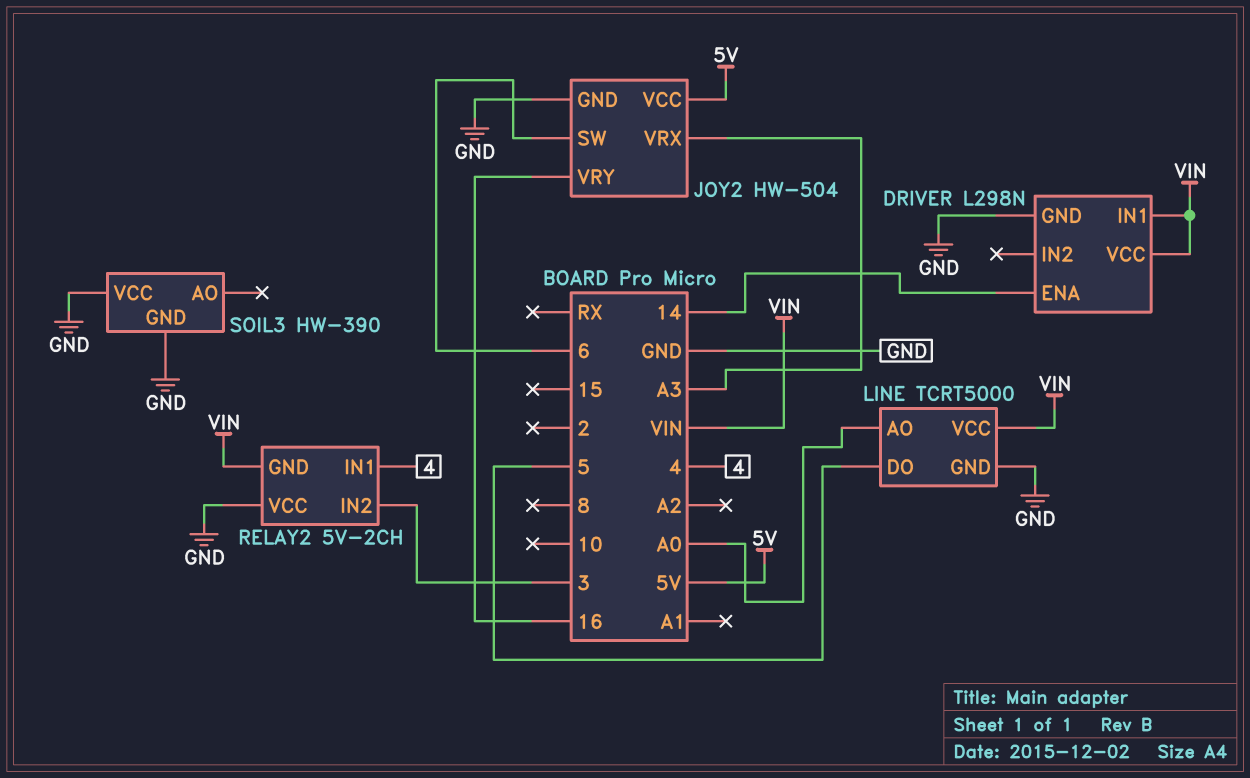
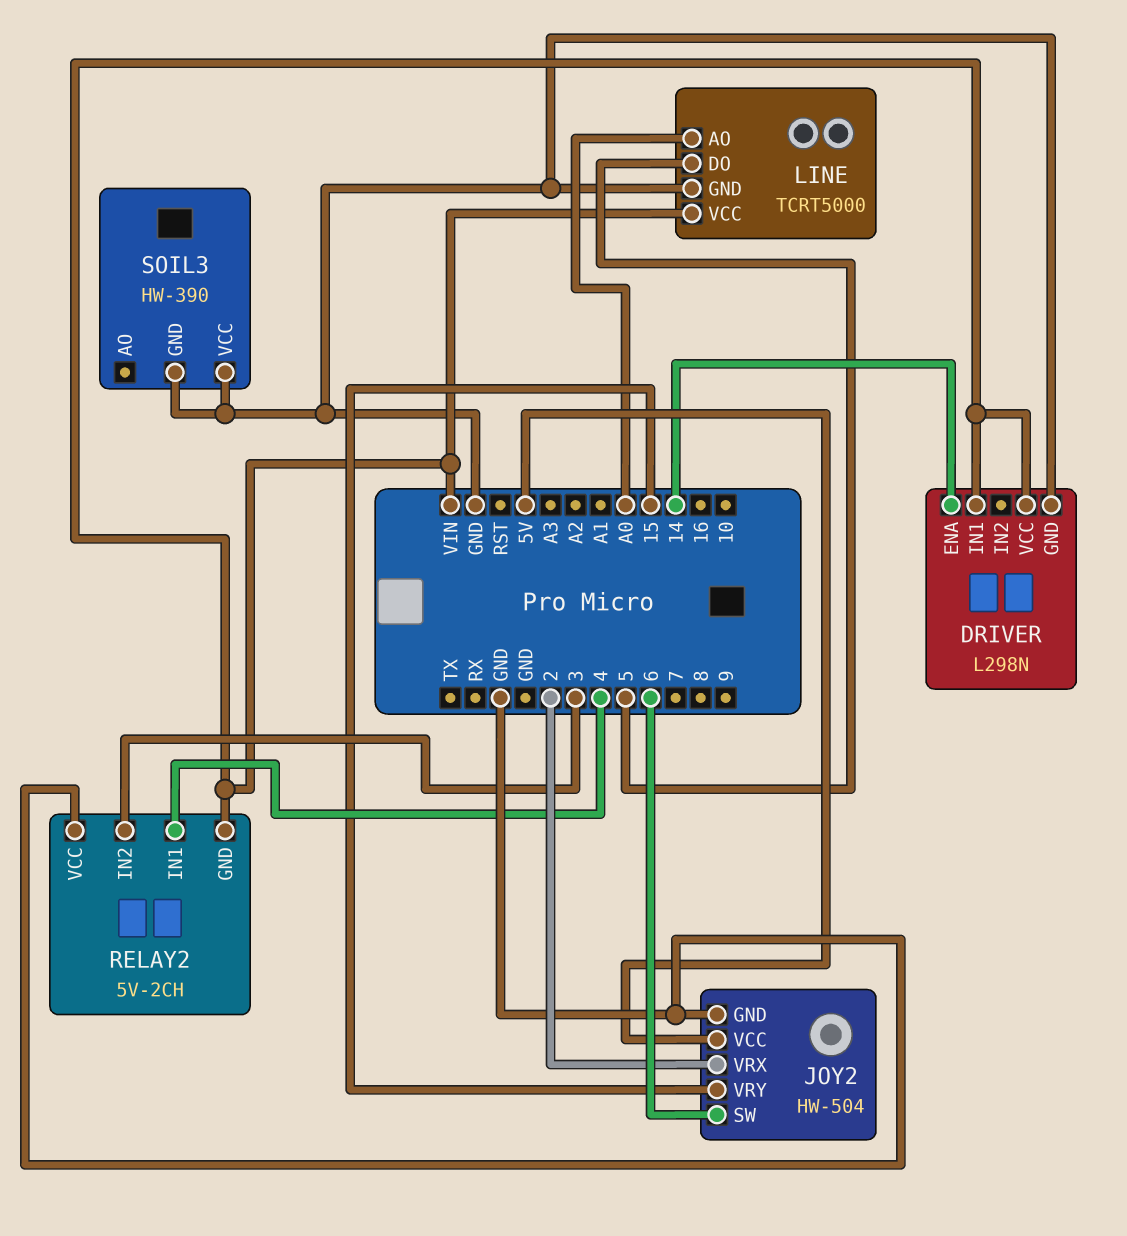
JOY2 pin VRX: A3 -> 2
JOY2 pin VRY: 16 -> 15

